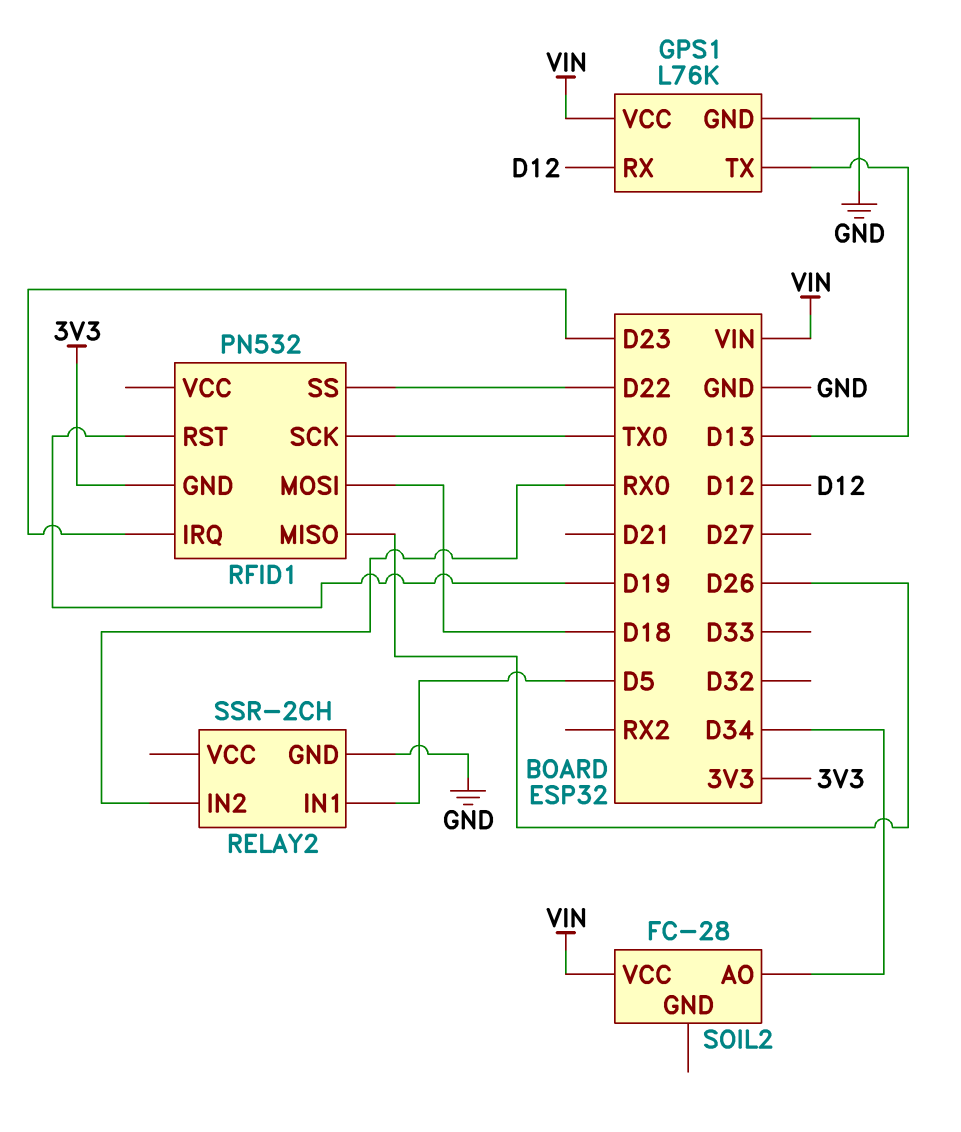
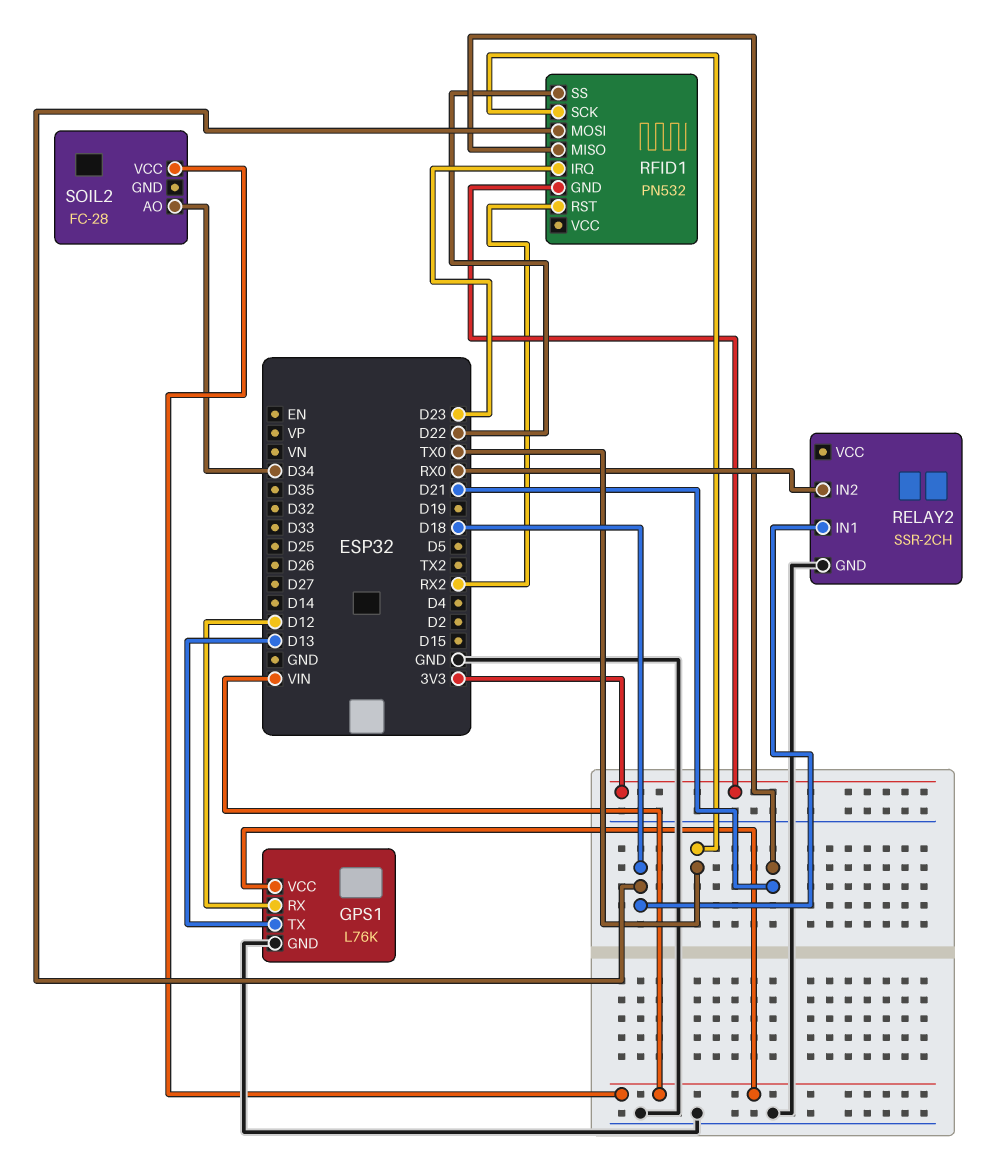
RELAY2 pin IN1: D5 -> D18
RFID1 pin MISO: D26 -> D21
RFID1 pin RST: D19 -> RX2

